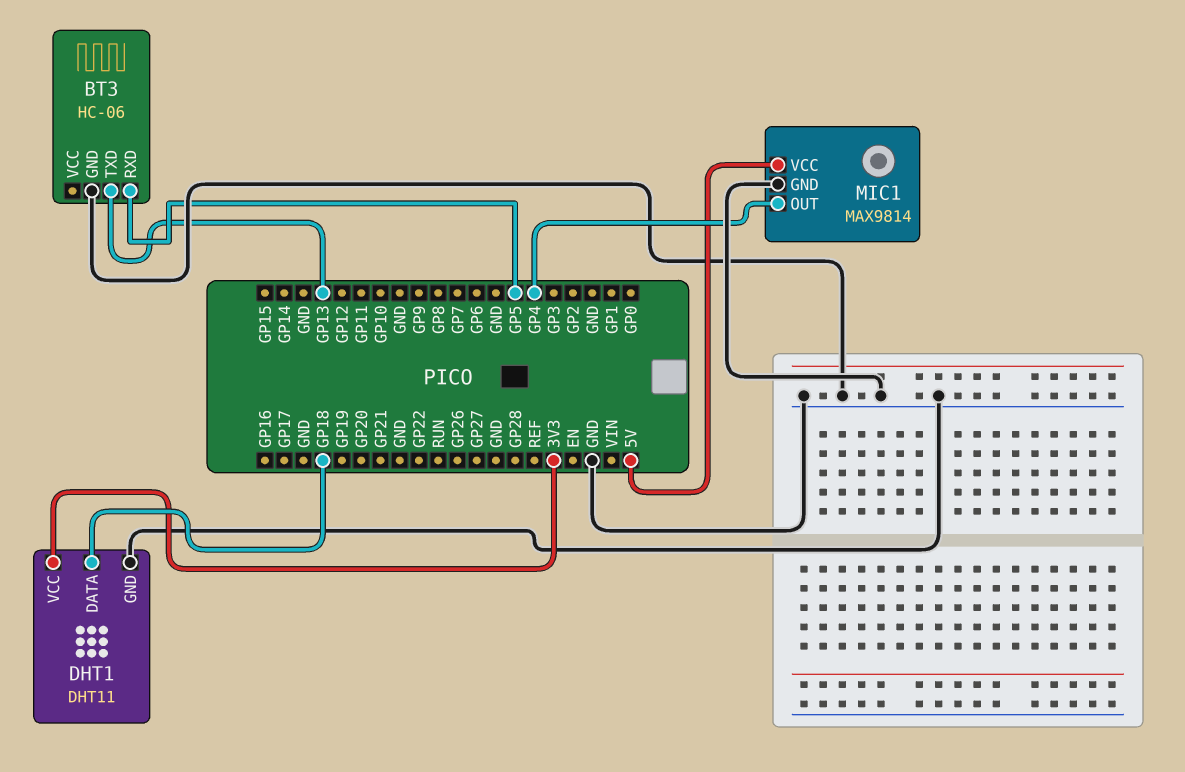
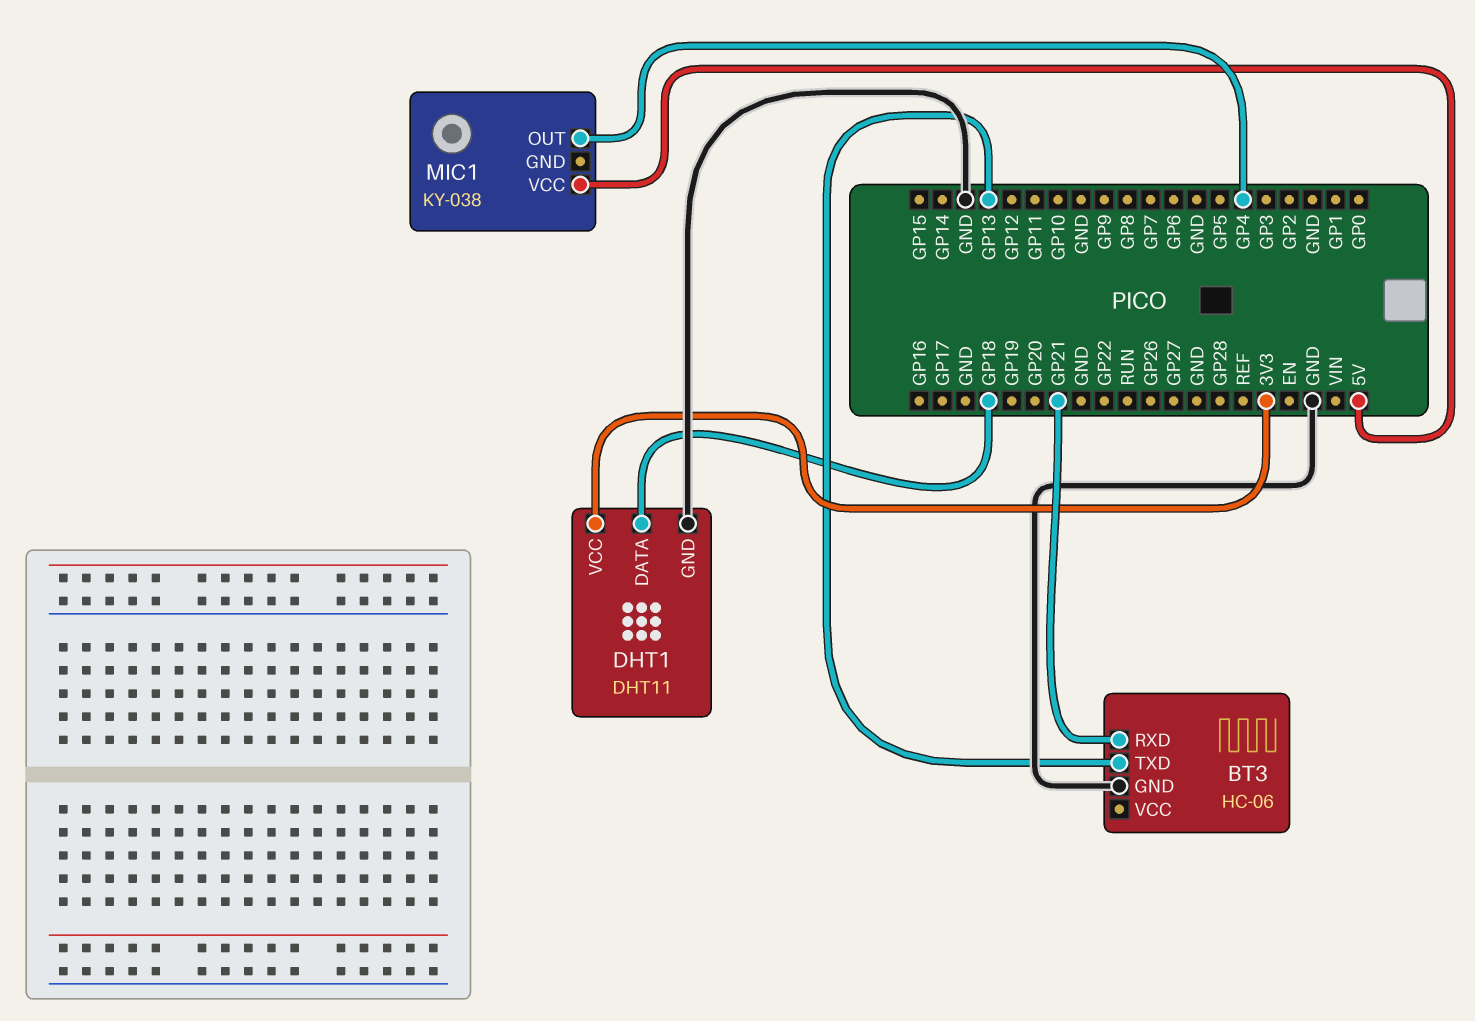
BT3 pin RXD: GP5 -> GP21
MIC1: MAX9814 -> KY-038
MIC1 pin GND: GND -> none

